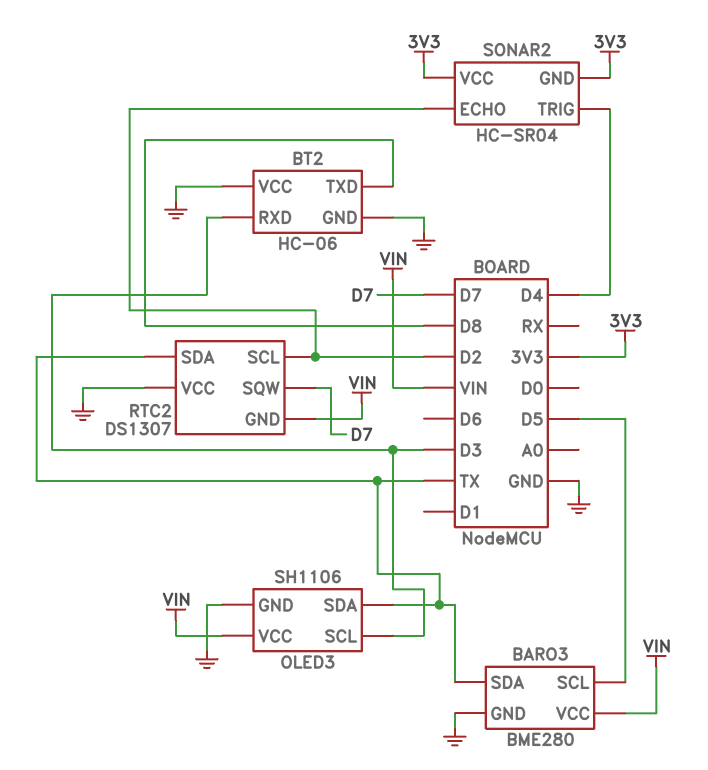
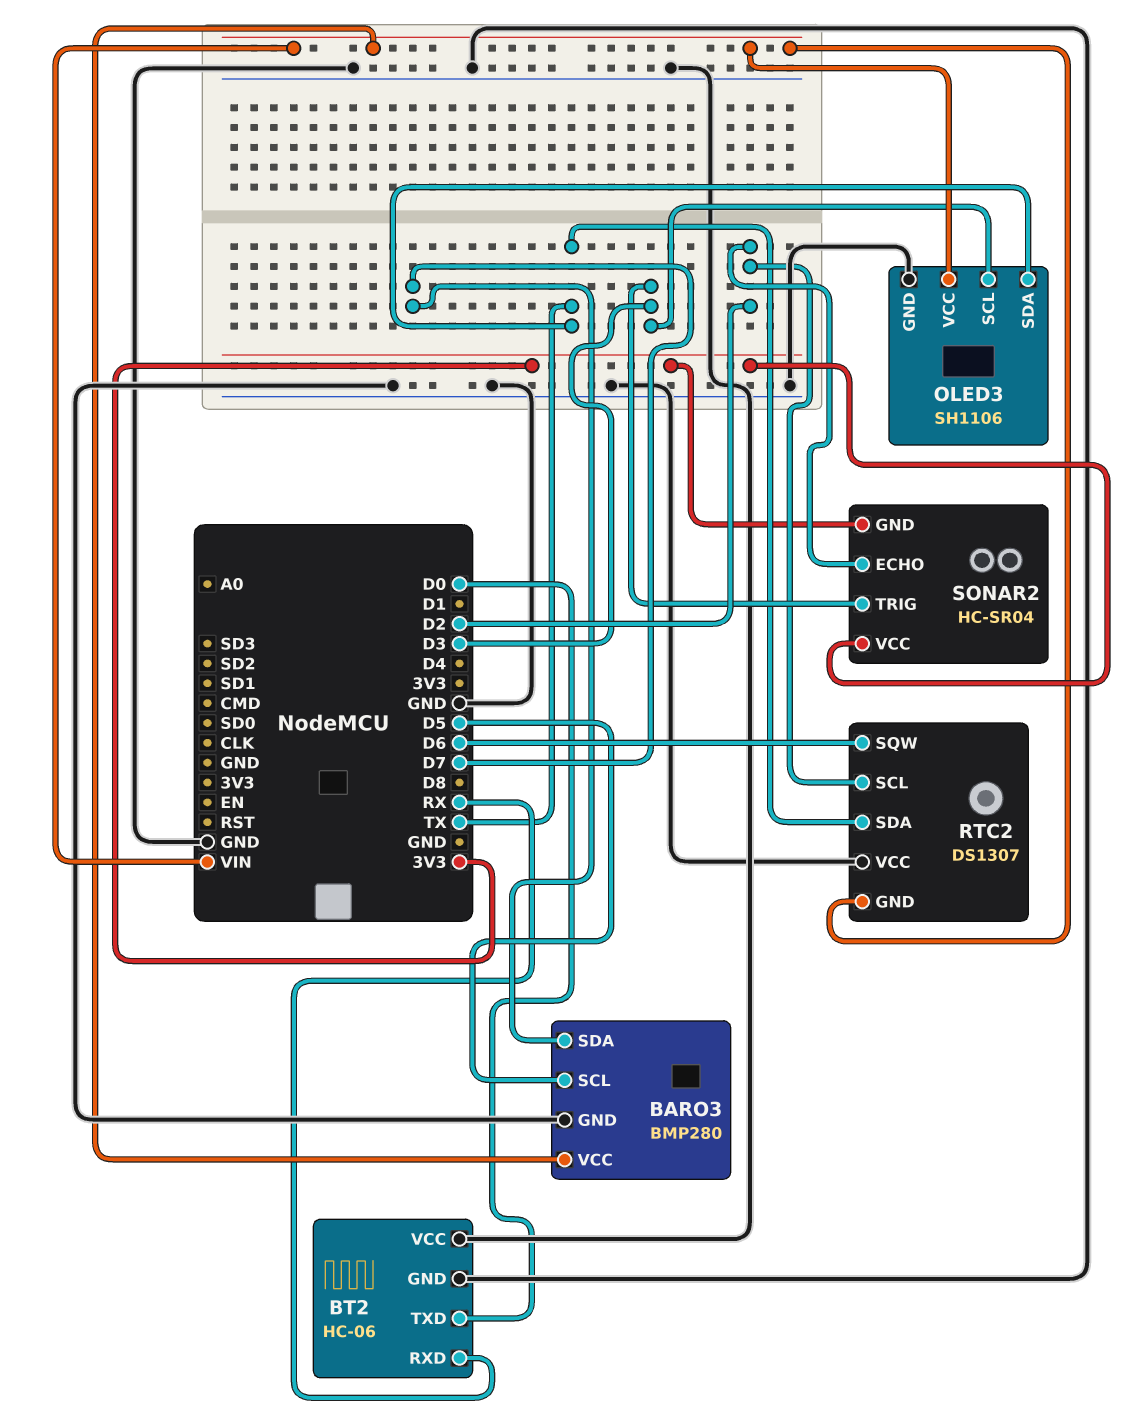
BARO3: BME280 -> BMP280
BARO3 pin SDA: TX -> D7
BT2 pin RXD: D3 -> RX
BT2 pin TXD: D8 -> D0
RTC2 pin SQW: D7 -> D6
SONAR2 pin TRIG: D4 -> D3

